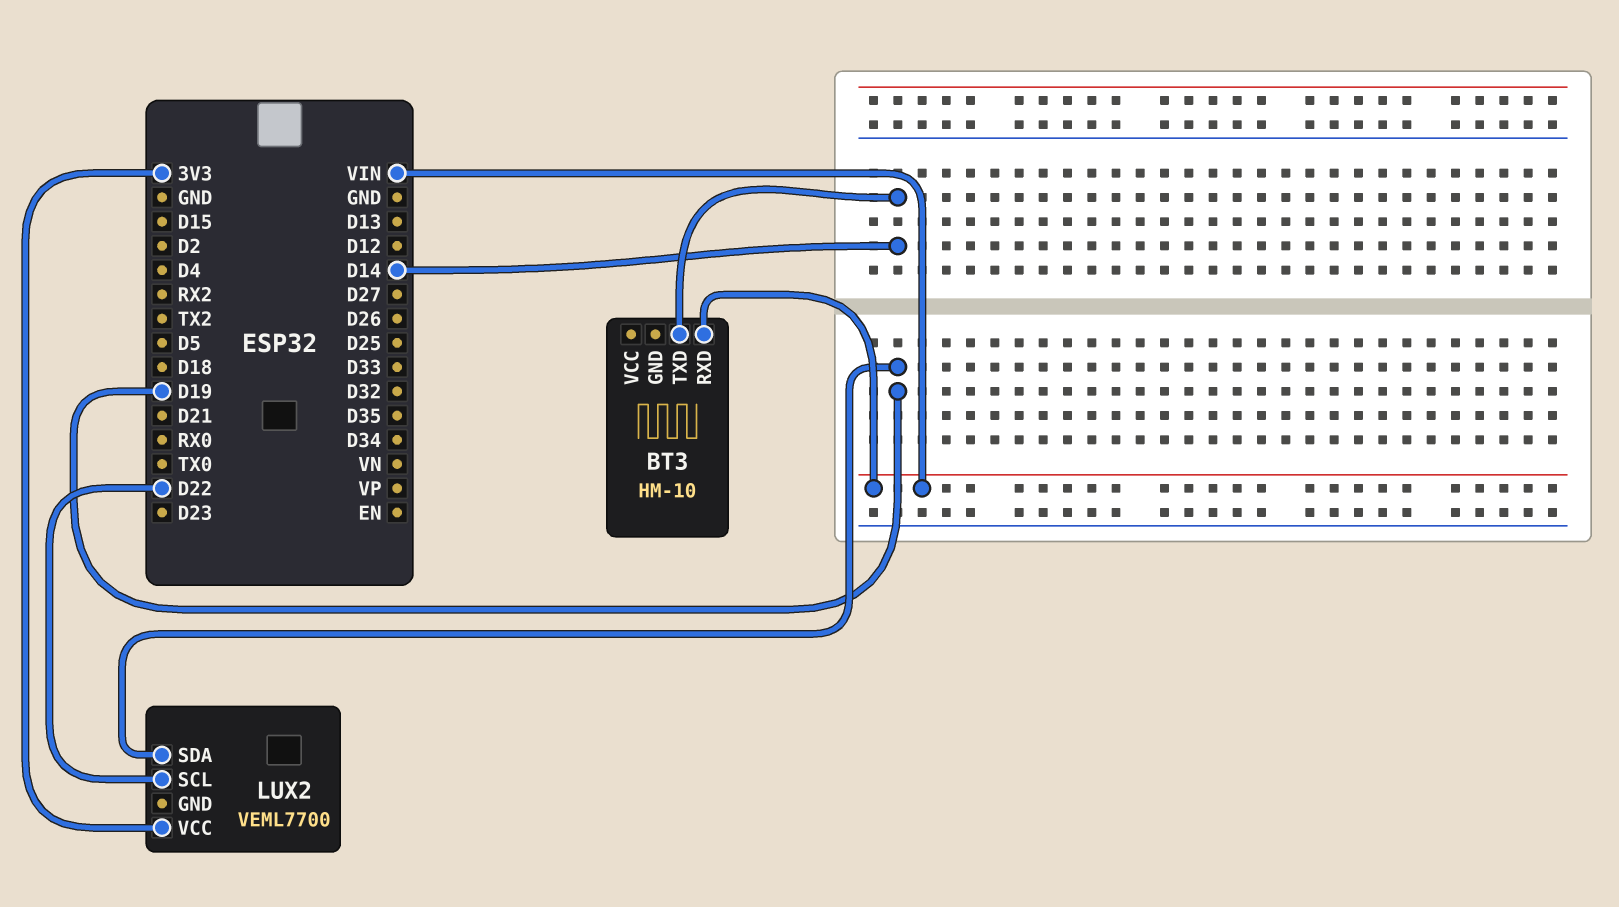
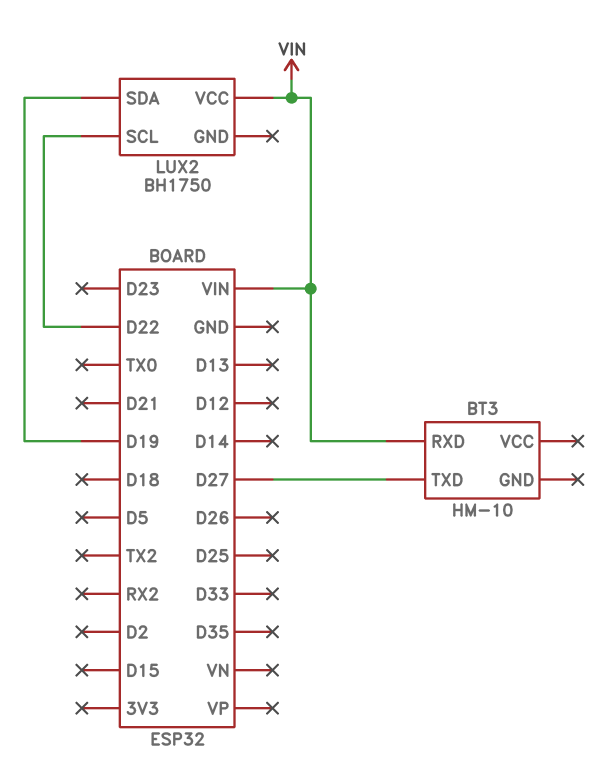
BT3 pin TXD: D14 -> D27
LUX2: VEML7700 -> BH1750
LUX2 pin VCC: 3V3 -> VIN

